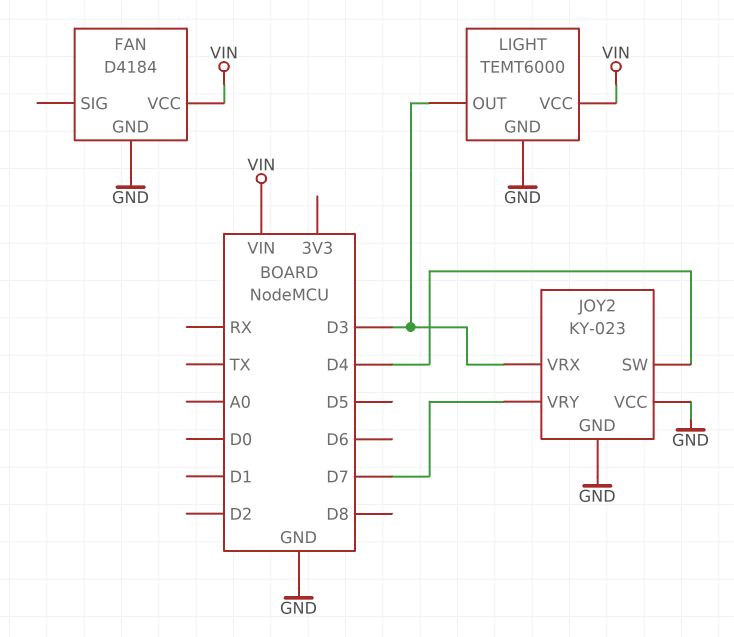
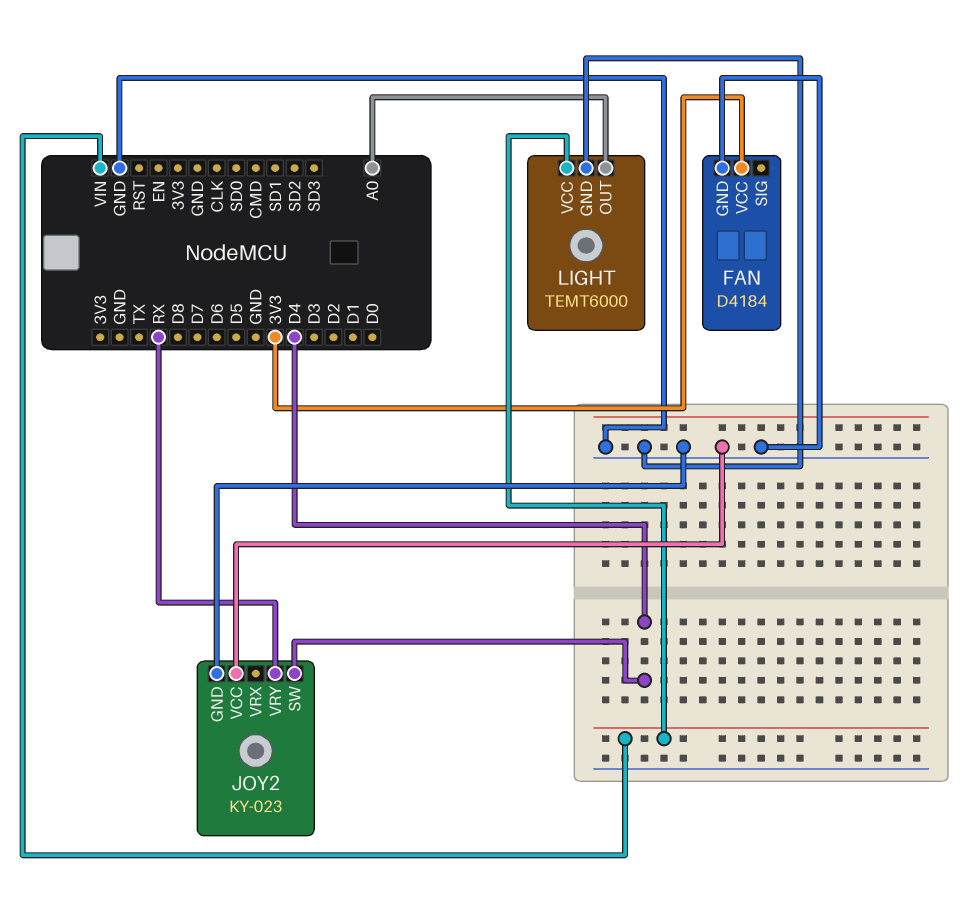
FAN pin VCC: VIN -> 3V3
JOY2 pin VRX: D3 -> none
JOY2 pin VRY: D7 -> RX
LIGHT pin OUT: D3 -> A0

